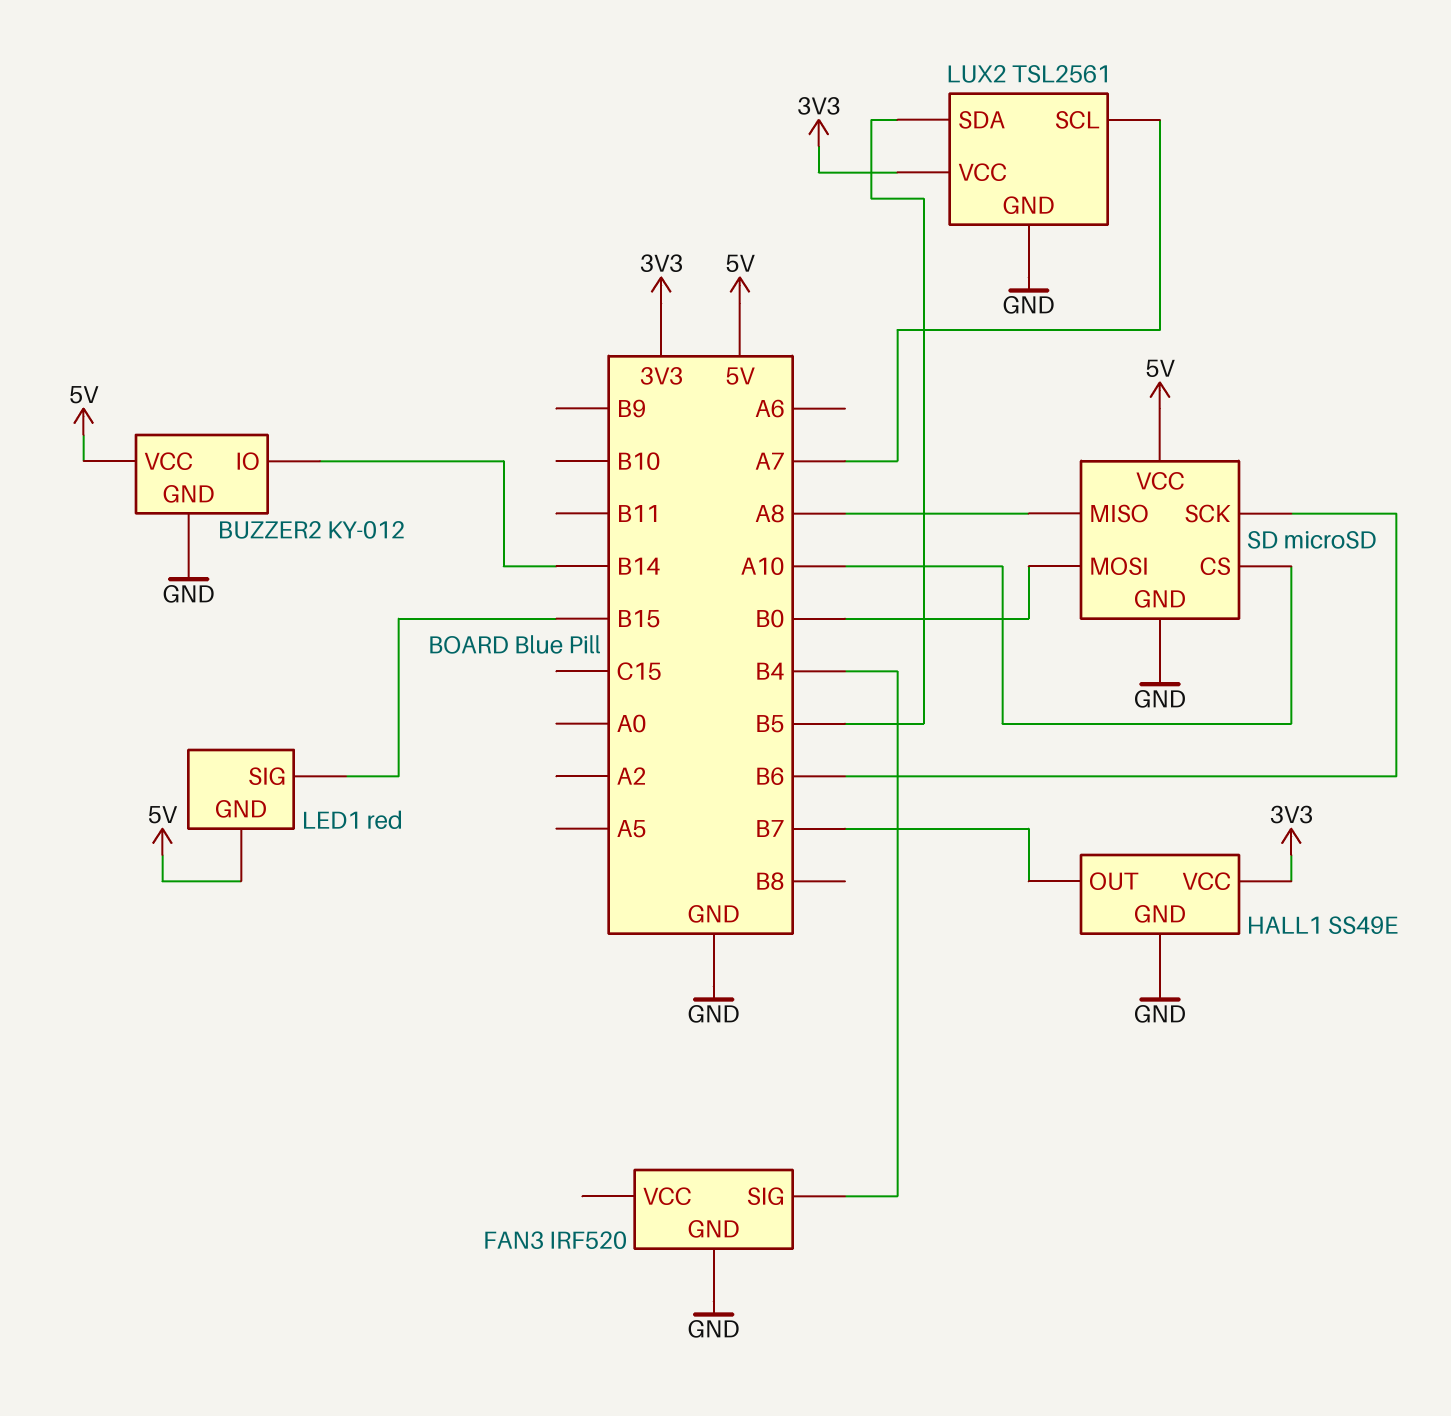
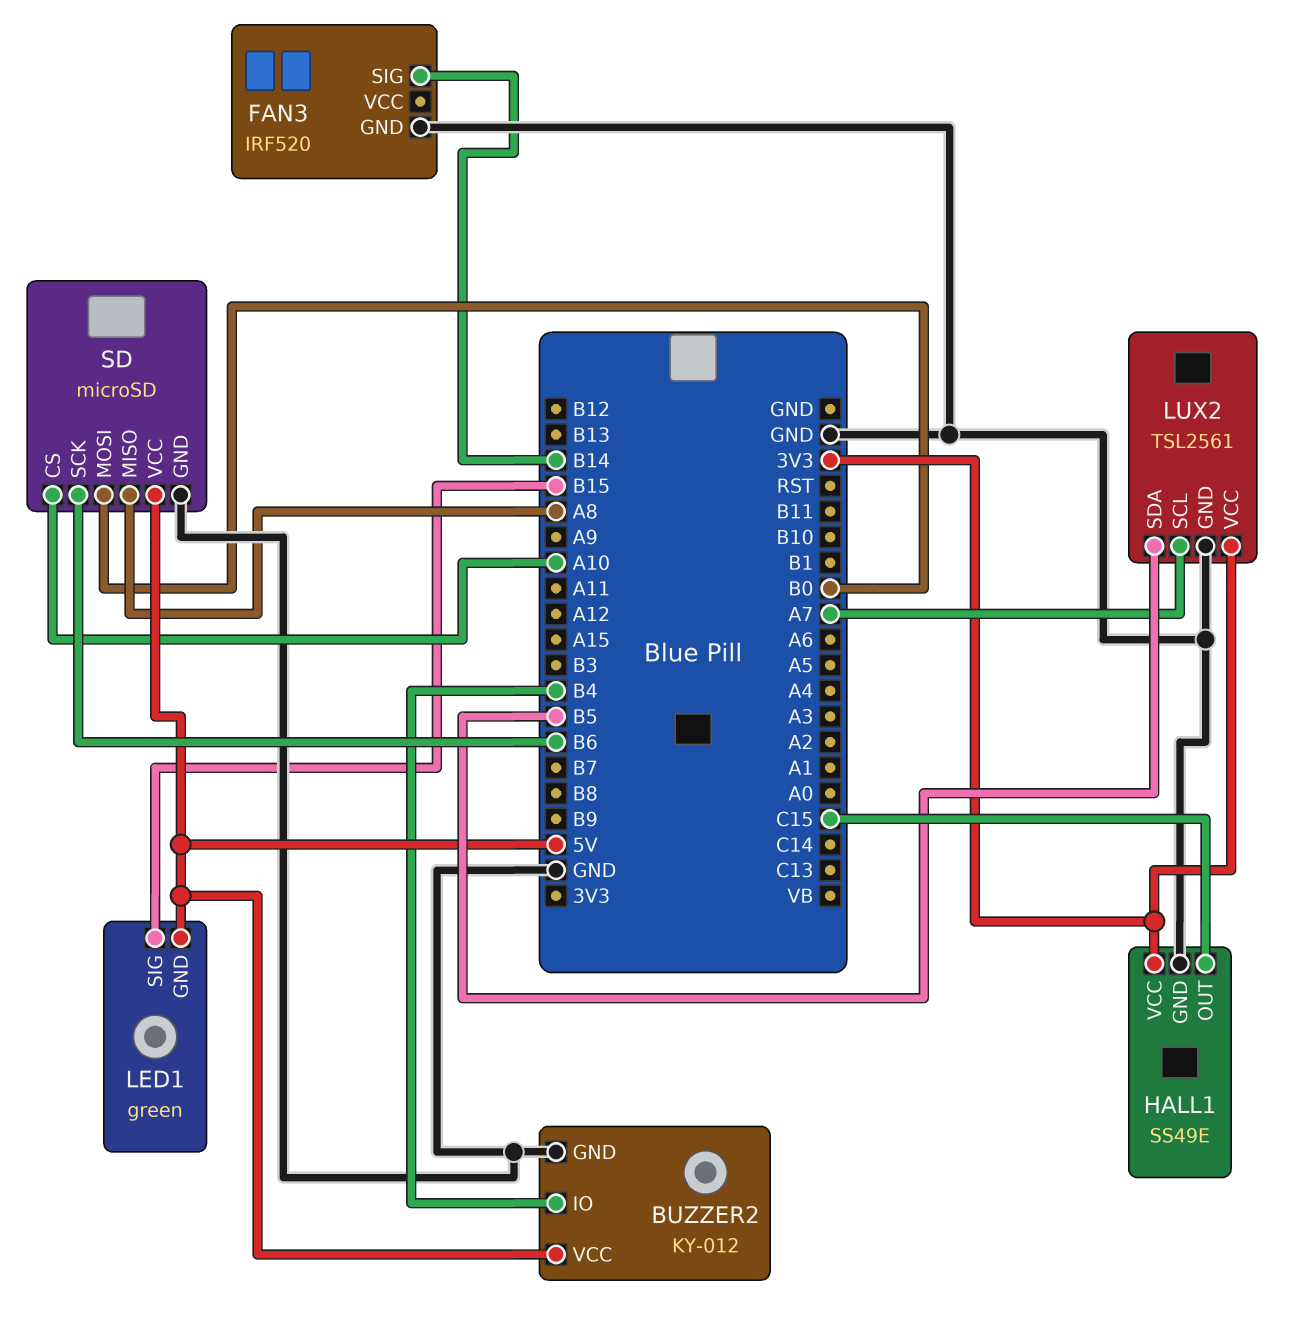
BUZZER2 pin IO: B14 -> B4
FAN3 pin SIG: B4 -> B14
HALL1 pin OUT: B7 -> C15
LED1: red -> green

